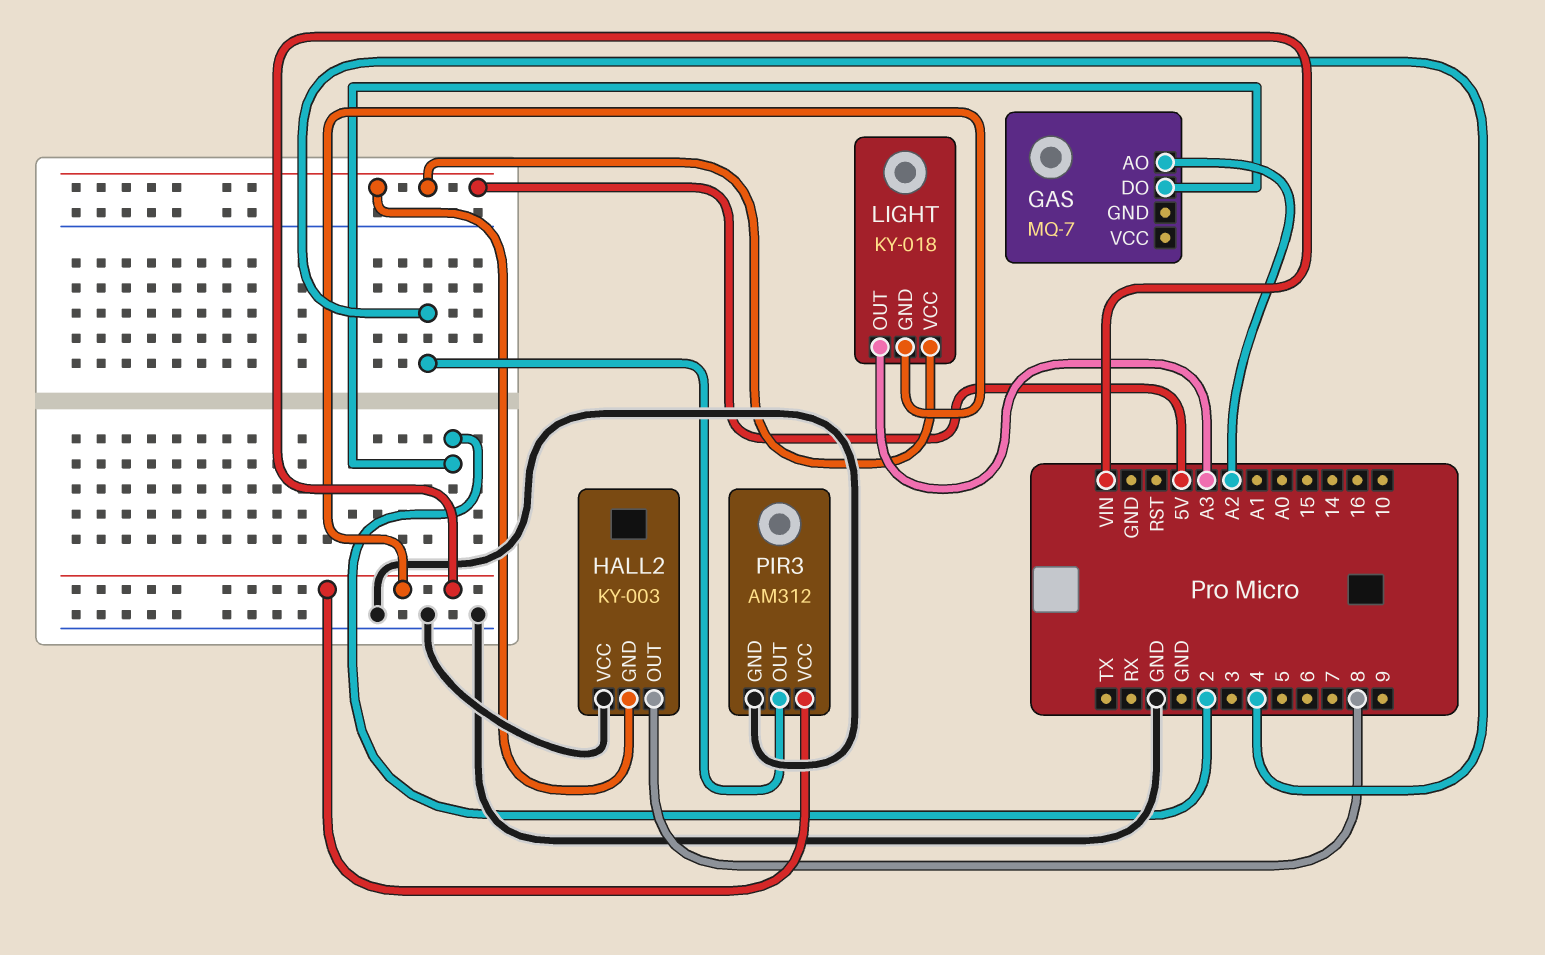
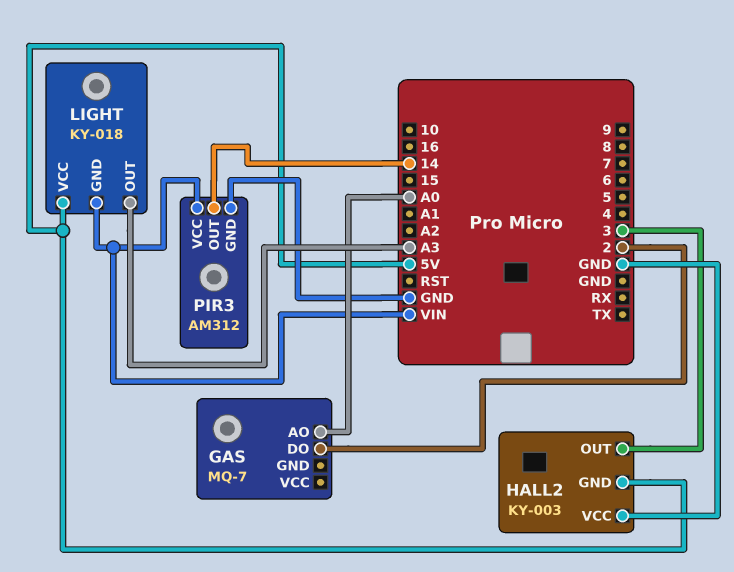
GAS pin AO: A2 -> A0
HALL2 pin OUT: 8 -> 3
PIR3 pin OUT: 4 -> 14

